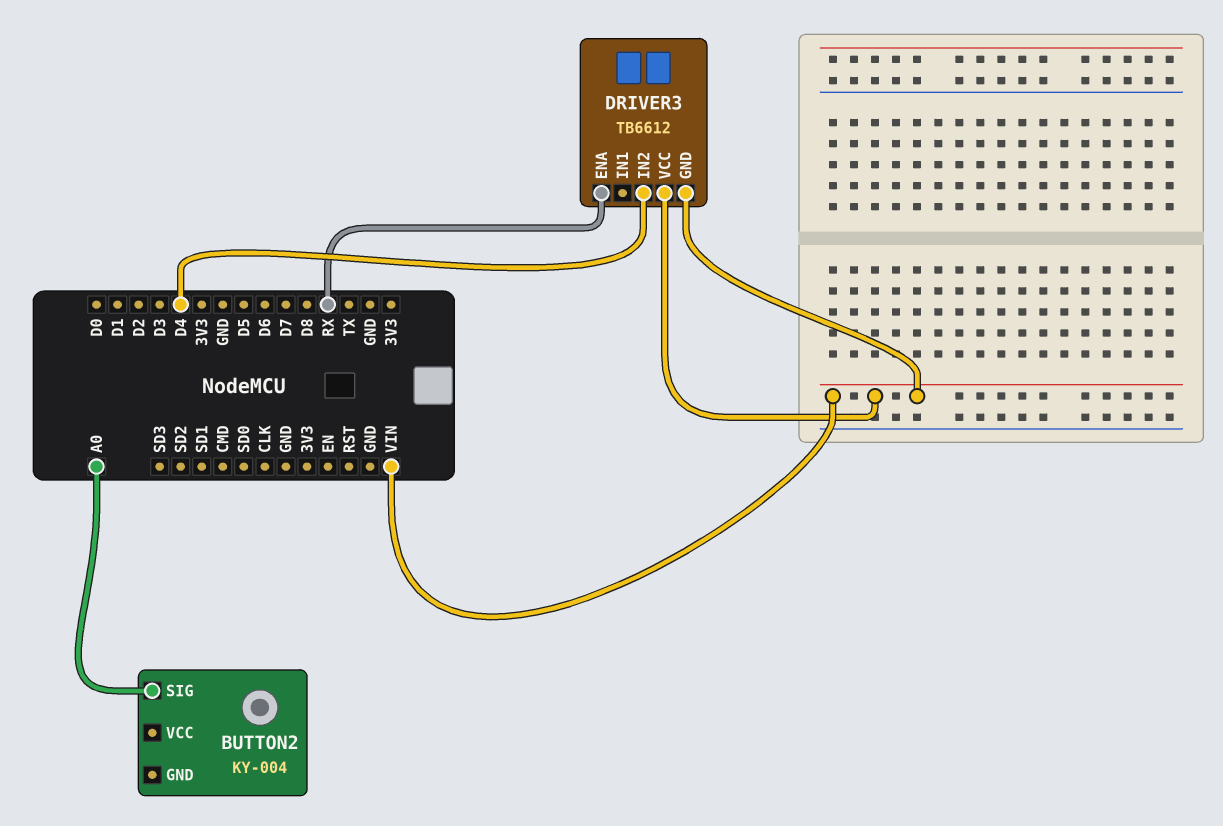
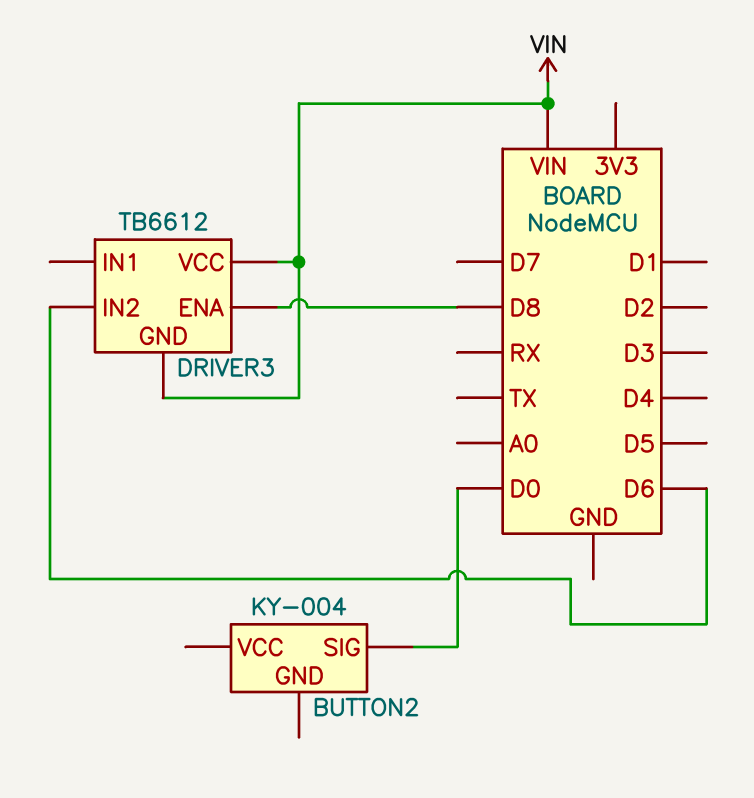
BUTTON2 pin SIG: A0 -> D0
DRIVER3 pin ENA: RX -> D8
DRIVER3 pin IN2: D4 -> D6

